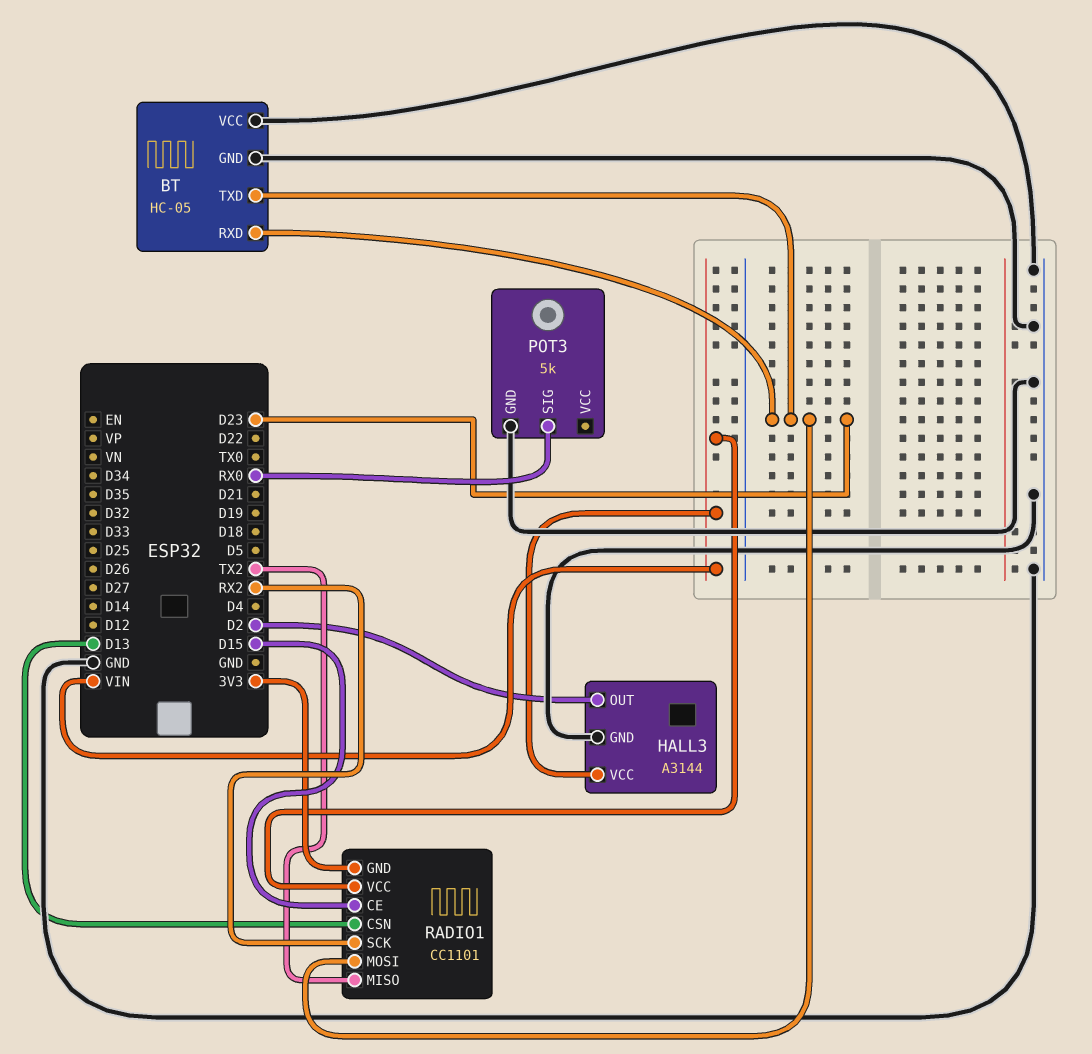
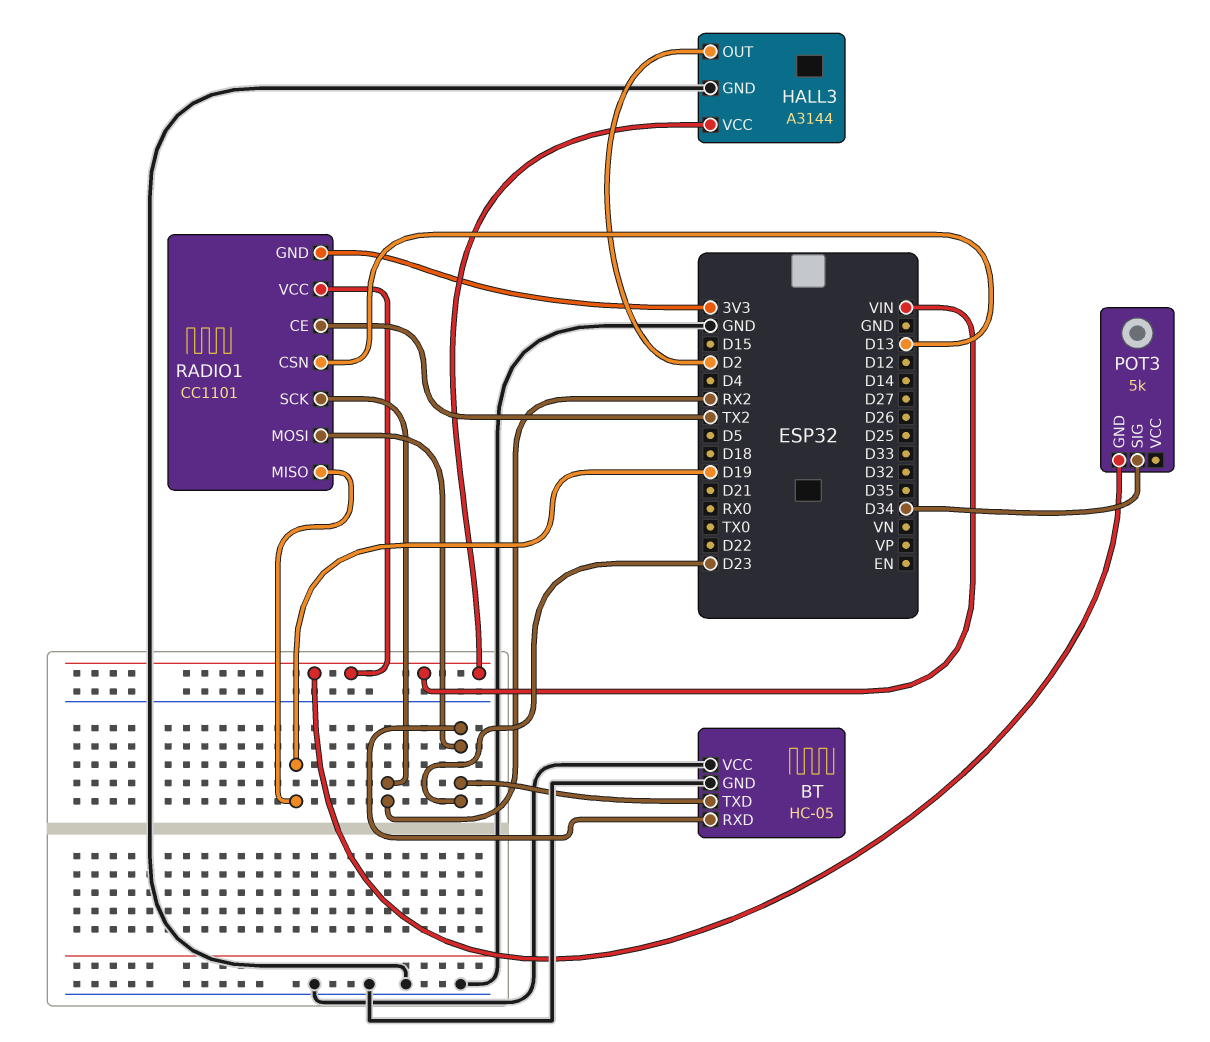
POT3 pin GND: GND -> VIN
POT3 pin SIG: RX0 -> D34
RADIO1 pin CE: D15 -> TX2
RADIO1 pin MISO: TX2 -> D19

